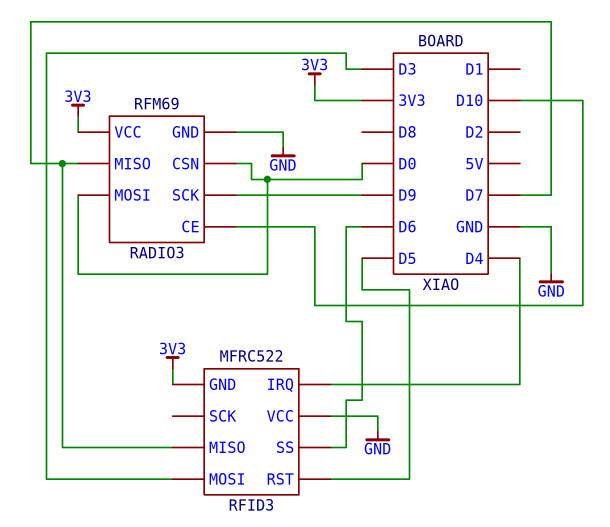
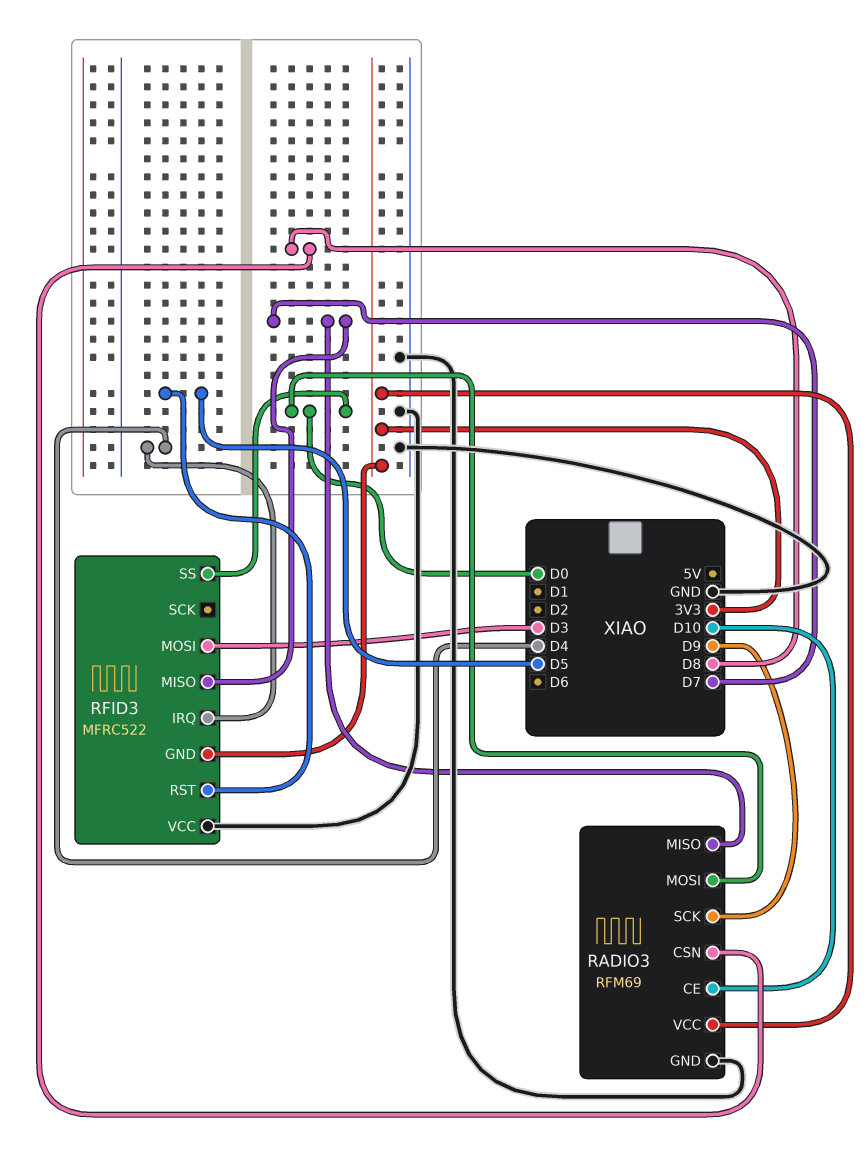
RADIO3 pin CSN: D0 -> D8
RFID3 pin SS: D6 -> D0

